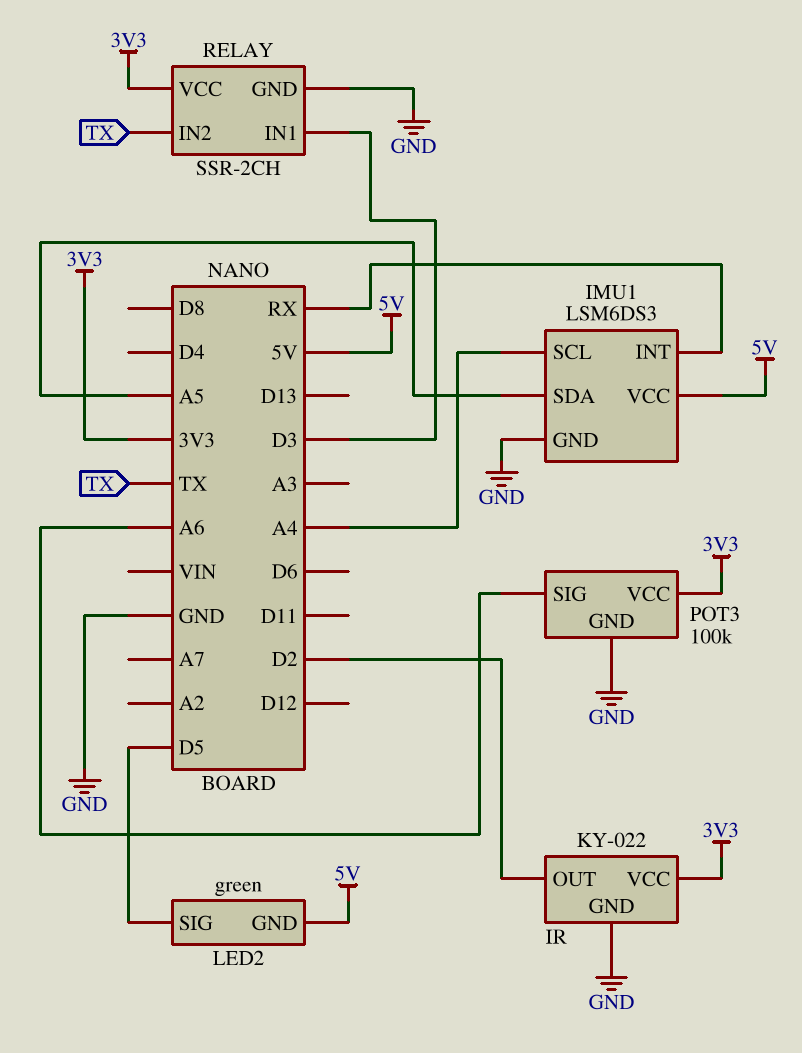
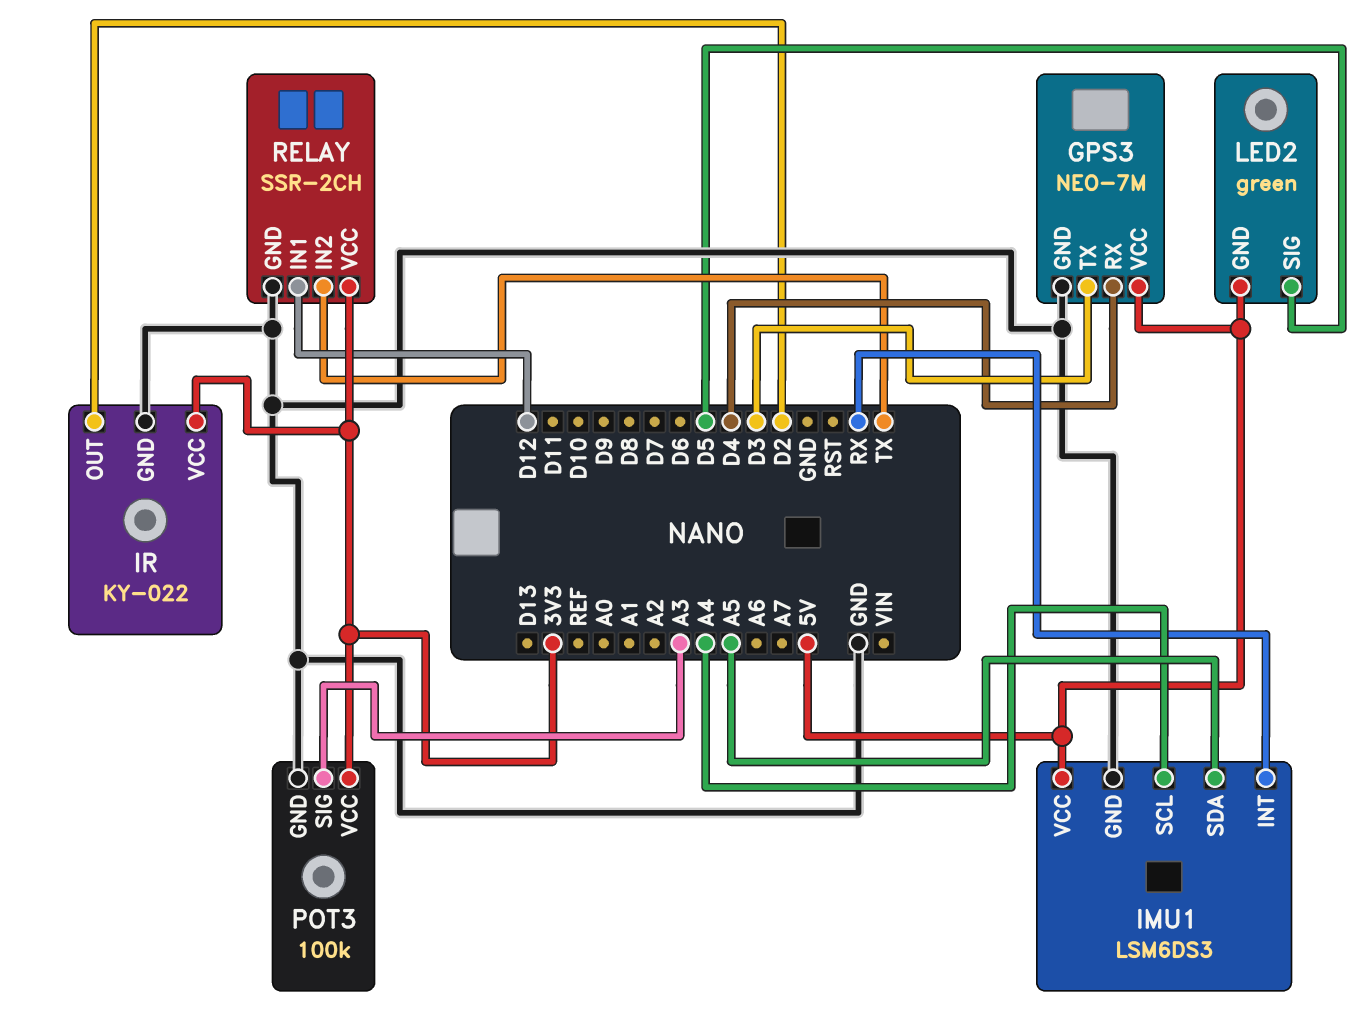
GPS3: none -> NEO-7M
GPS3 pin GND: none -> GND
GPS3 pin RX: none -> D4
GPS3 pin TX: none -> D3
GPS3 pin VCC: none -> 5V
POT3 pin SIG: A6 -> A3
RELAY pin IN1: D3 -> D12

